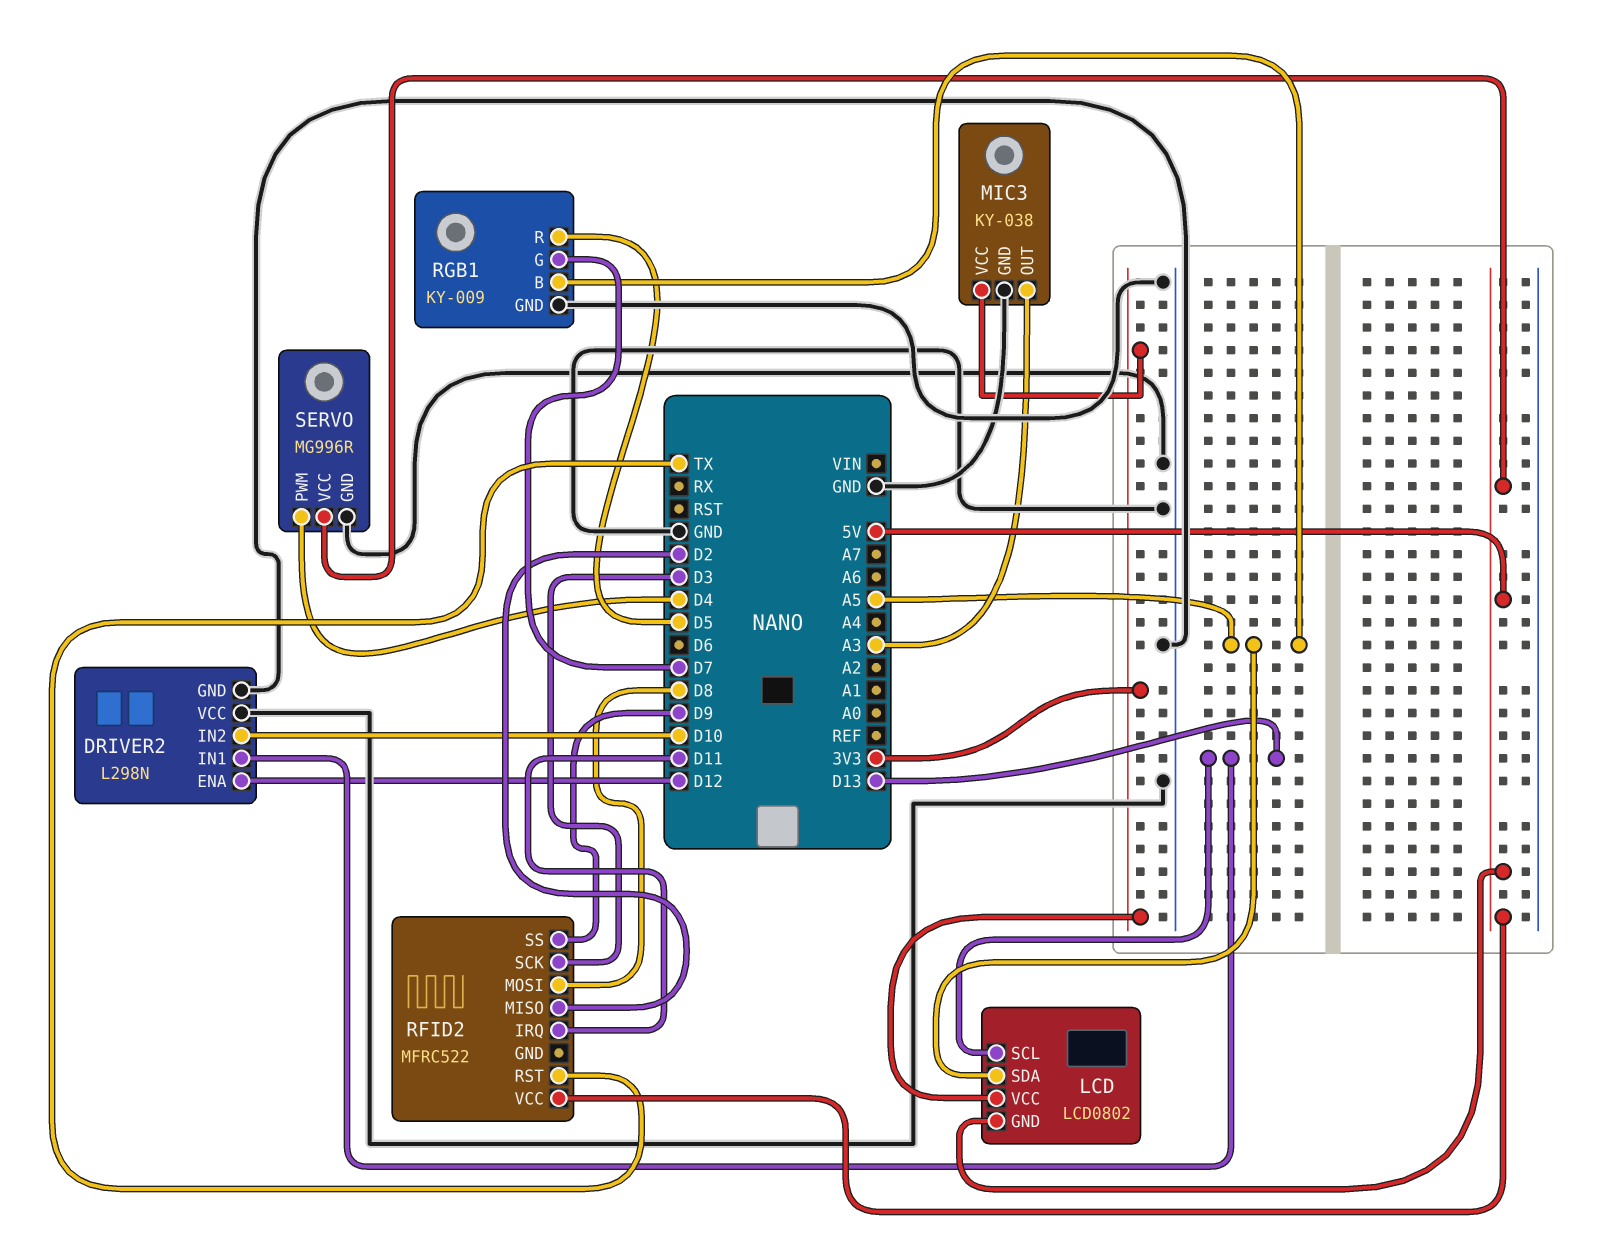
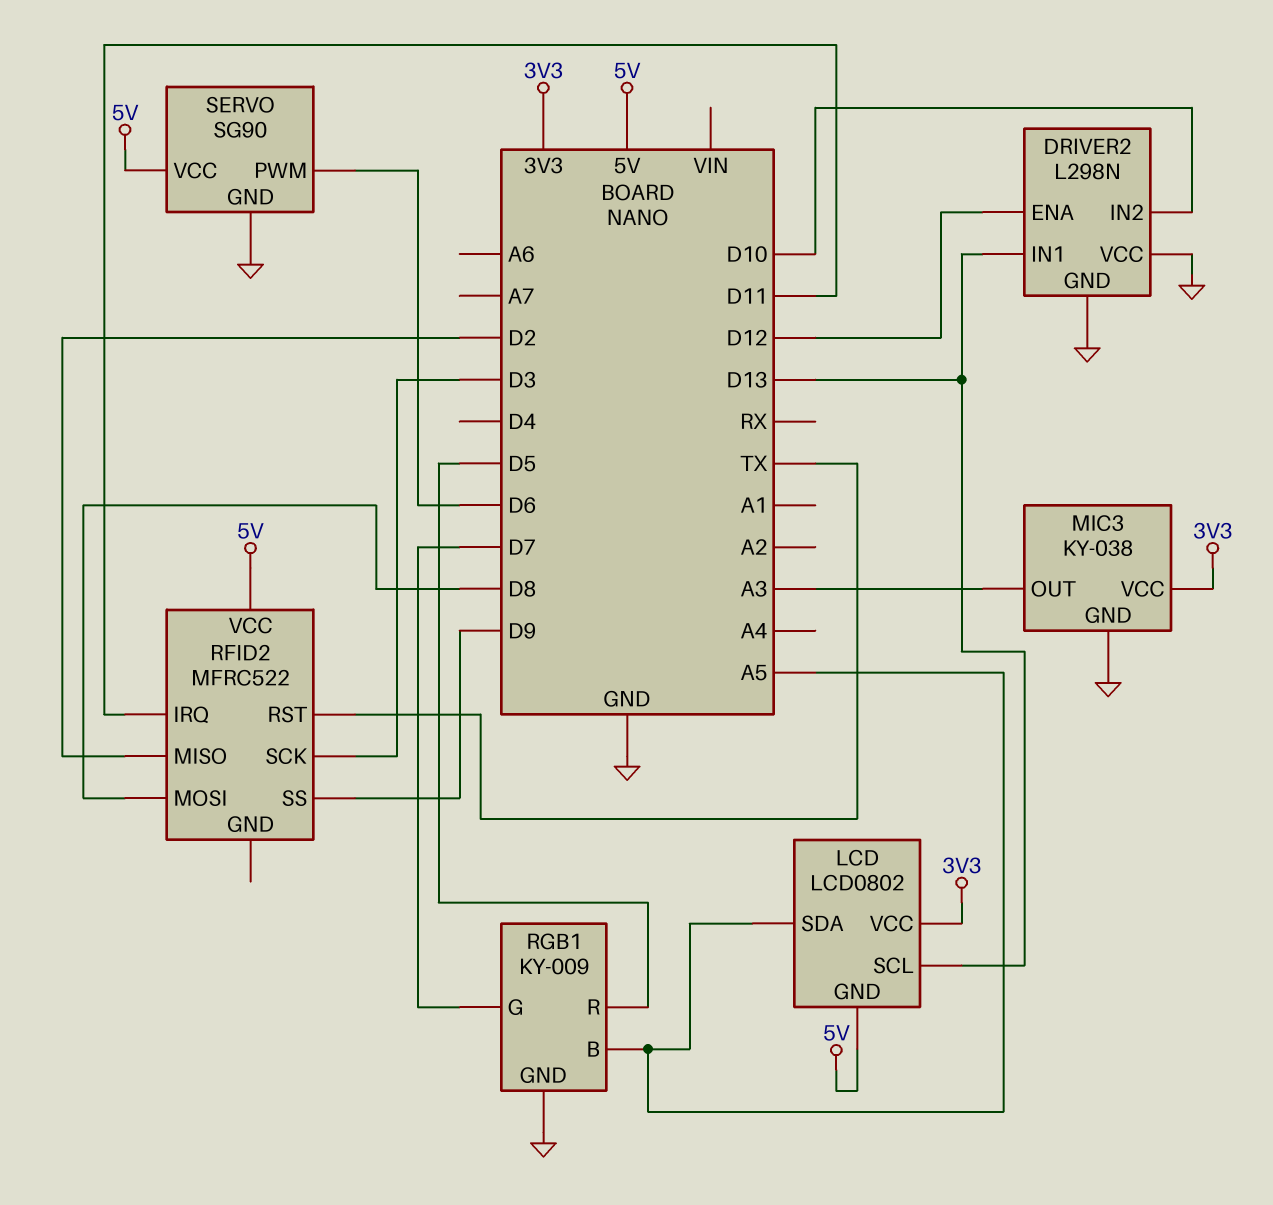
SERVO: MG996R -> SG90
SERVO pin PWM: D4 -> D6

